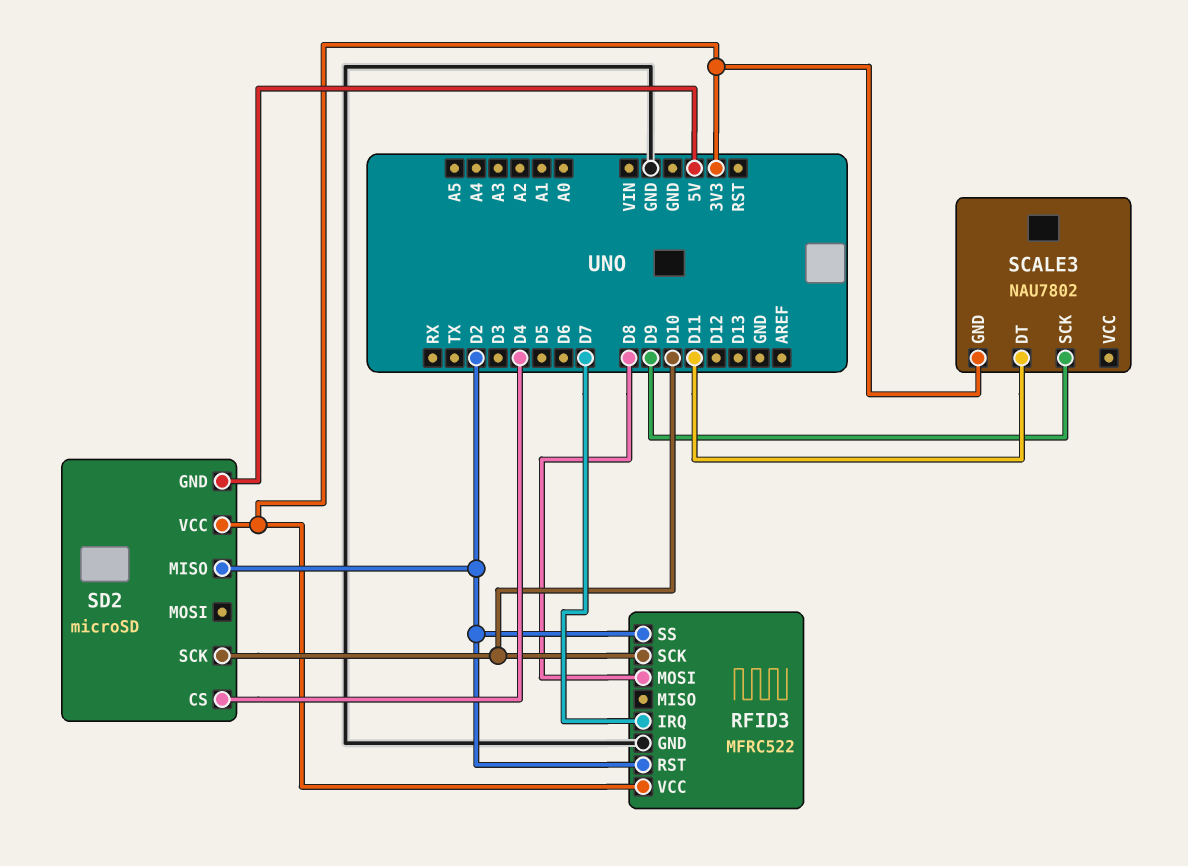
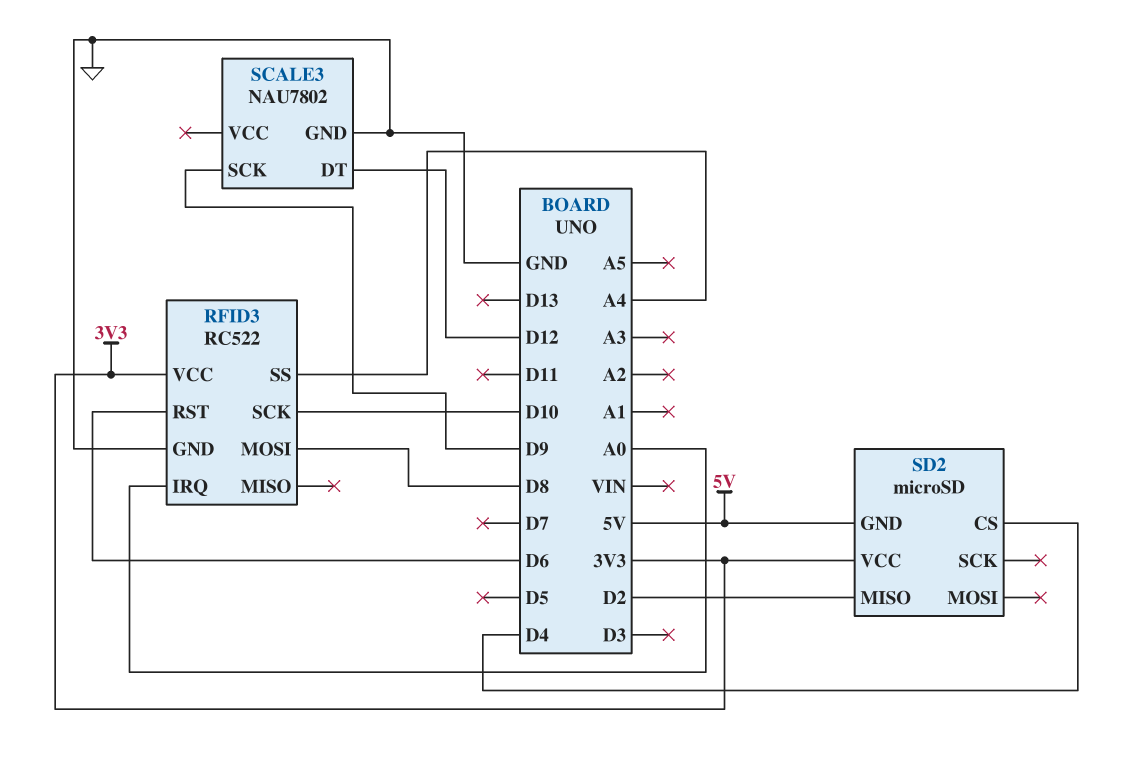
RFID3: MFRC522 -> RC522
RFID3 pin IRQ: D7 -> A0
RFID3 pin RST: D2 -> D6
RFID3 pin SS: D2 -> A4
SCALE3 pin DT: D11 -> D12
SCALE3 pin GND: 3V3 -> GND
SD2 pin SCK: D10 -> none

